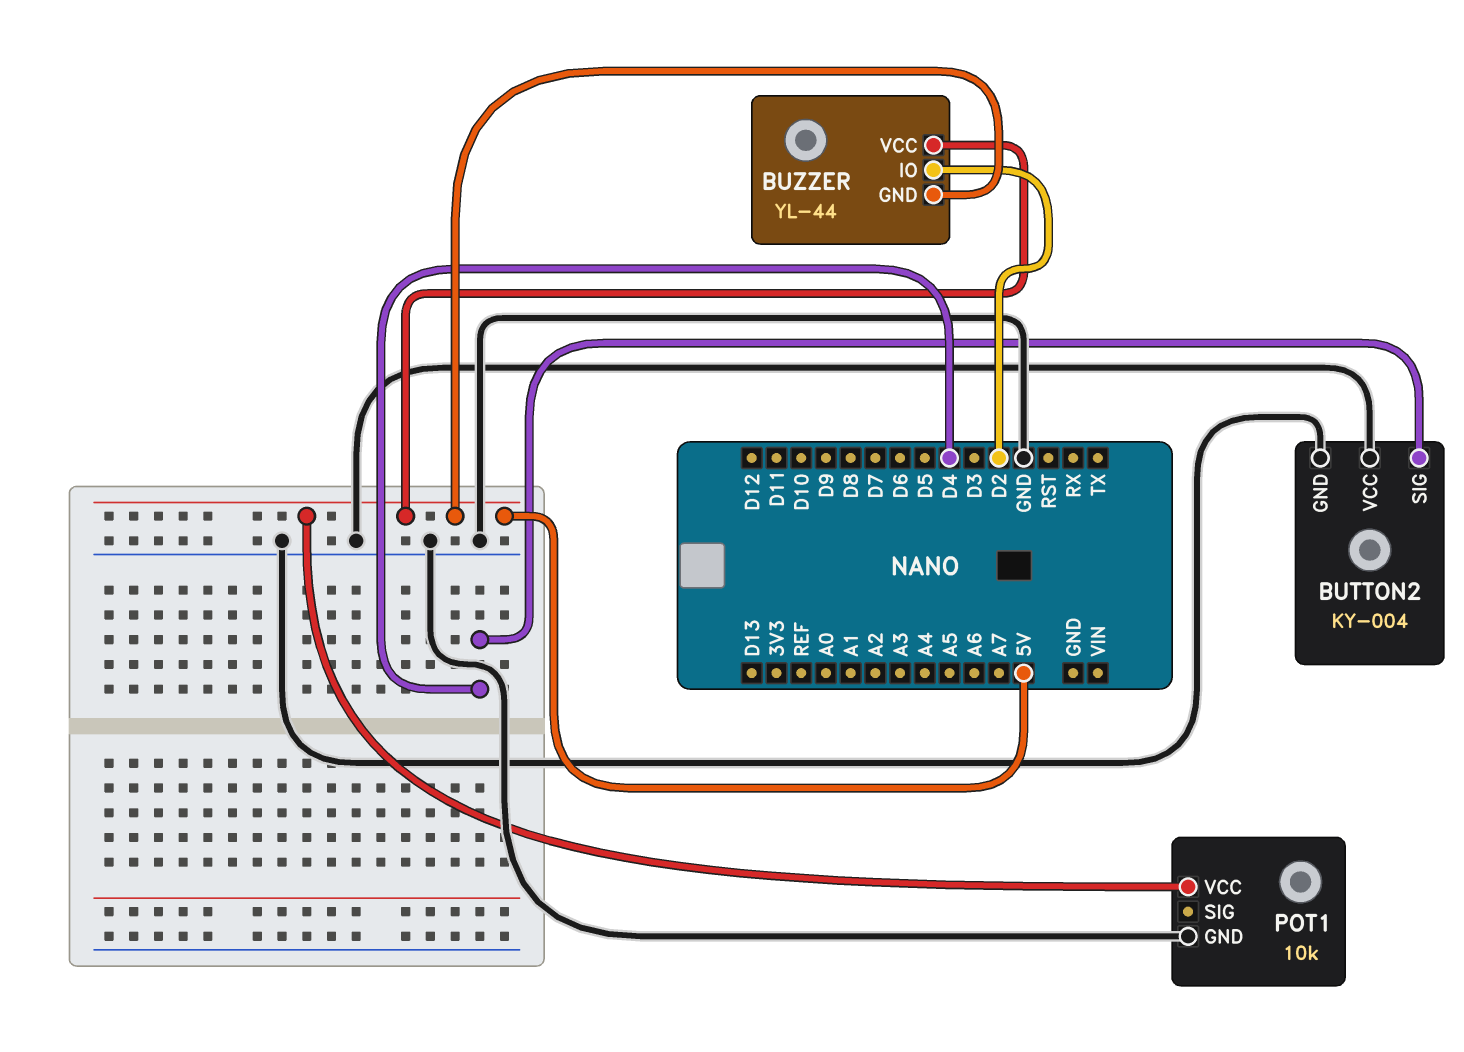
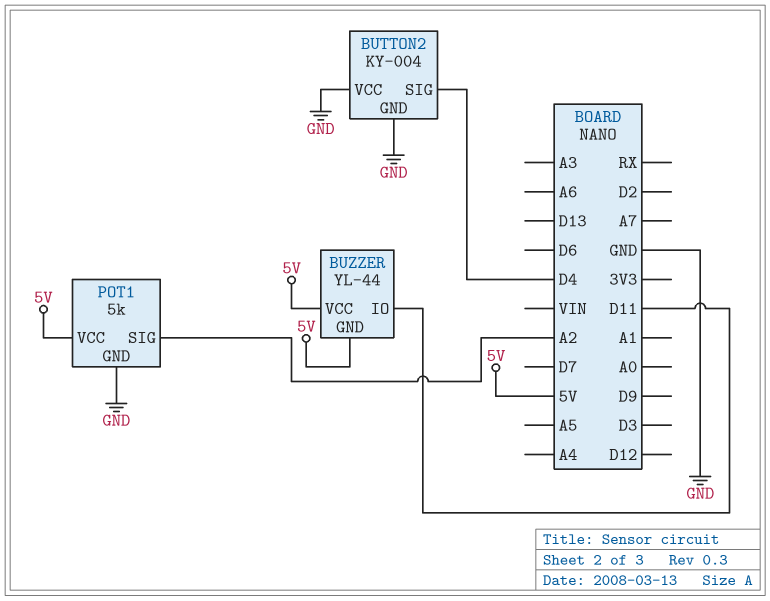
BUZZER pin IO: D2 -> D11
POT1: 10k -> 5k
POT1 pin SIG: none -> A2

